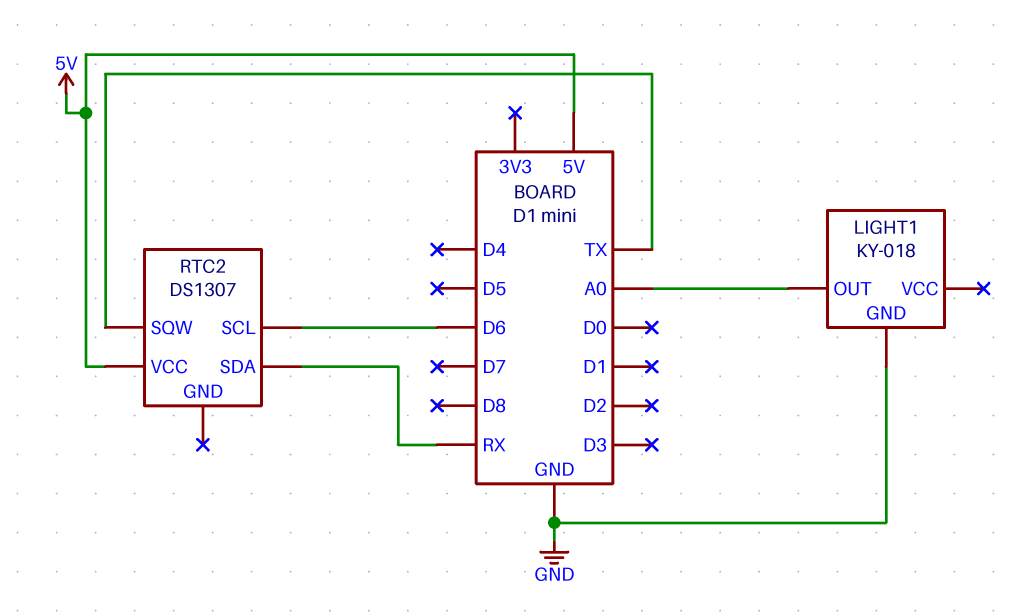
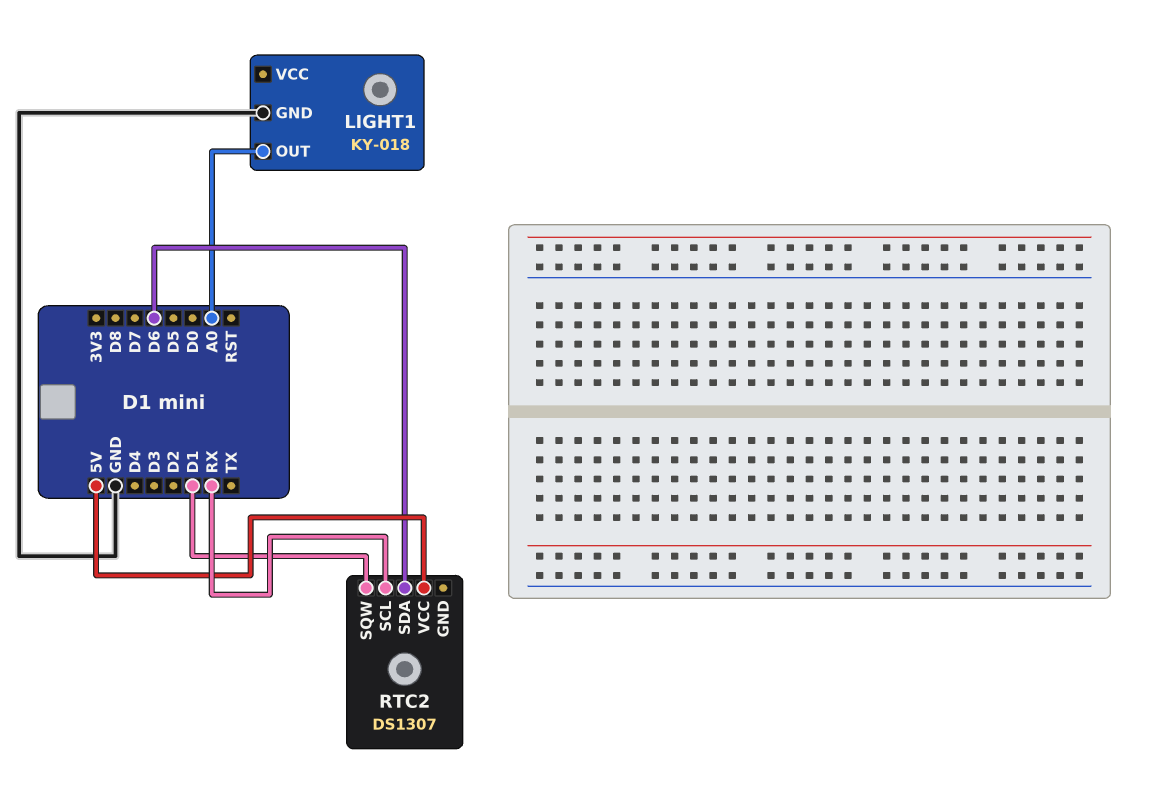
RTC2 pin SCL: D6 -> RX
RTC2 pin SDA: RX -> D6
RTC2 pin SQW: TX -> D1

